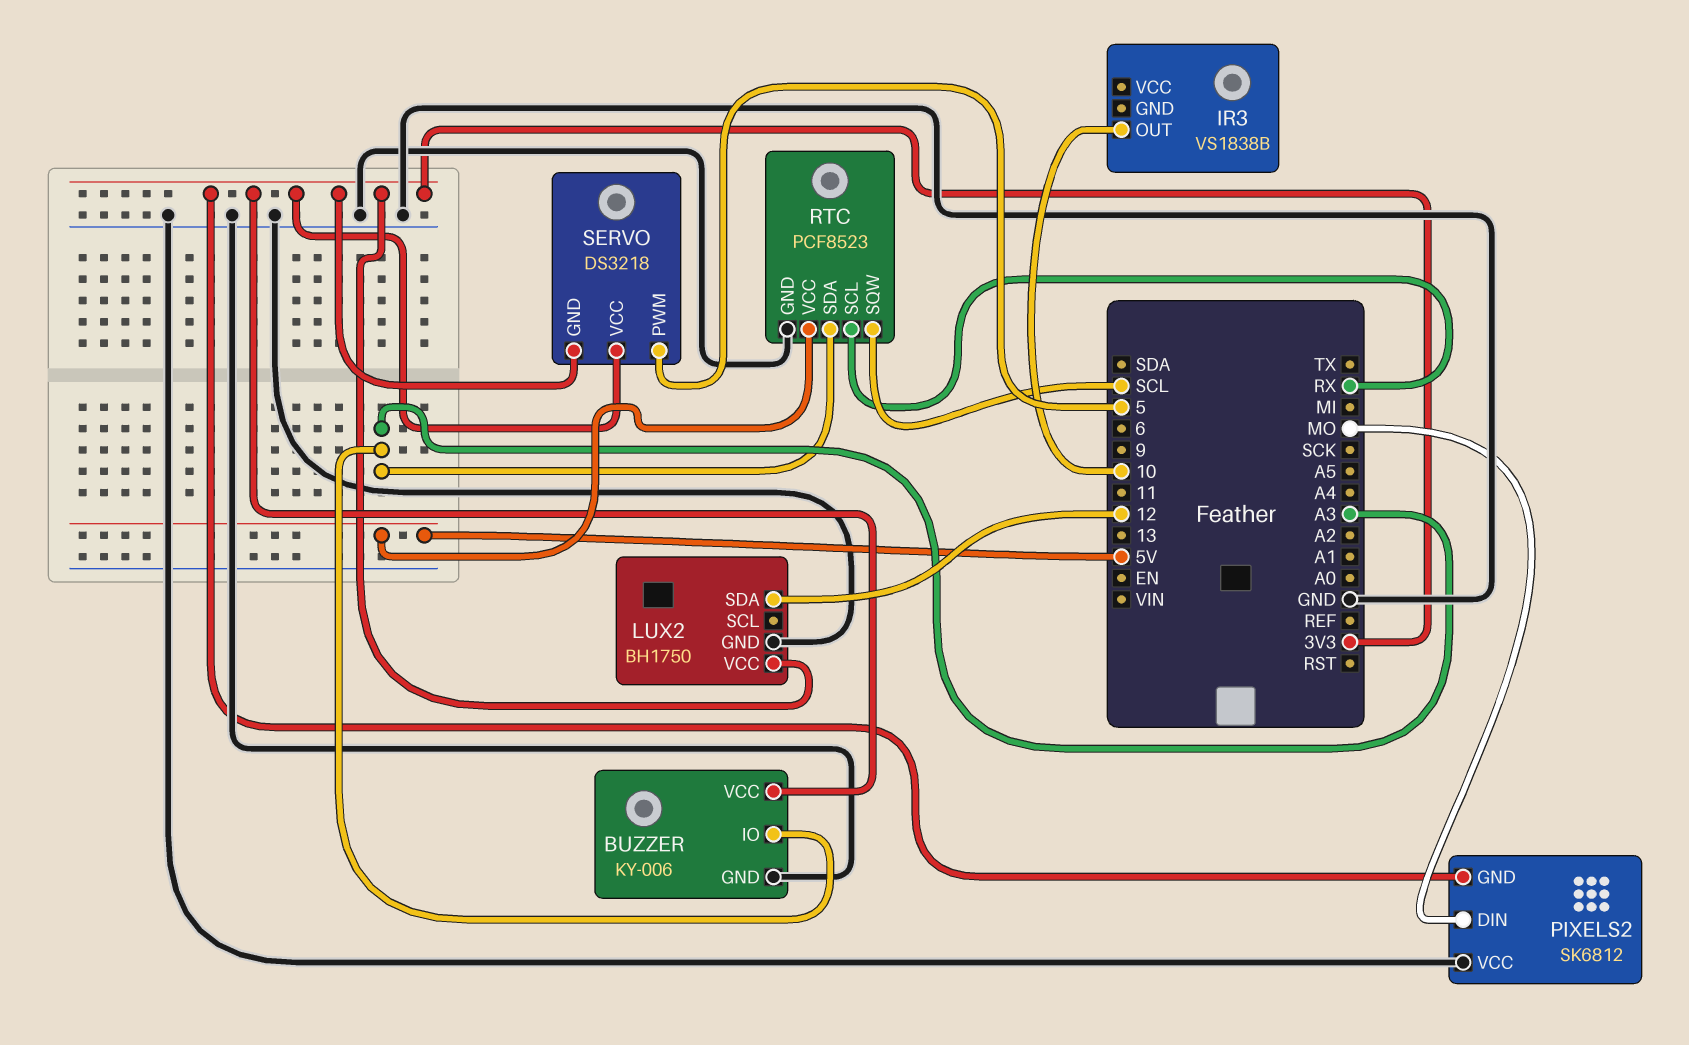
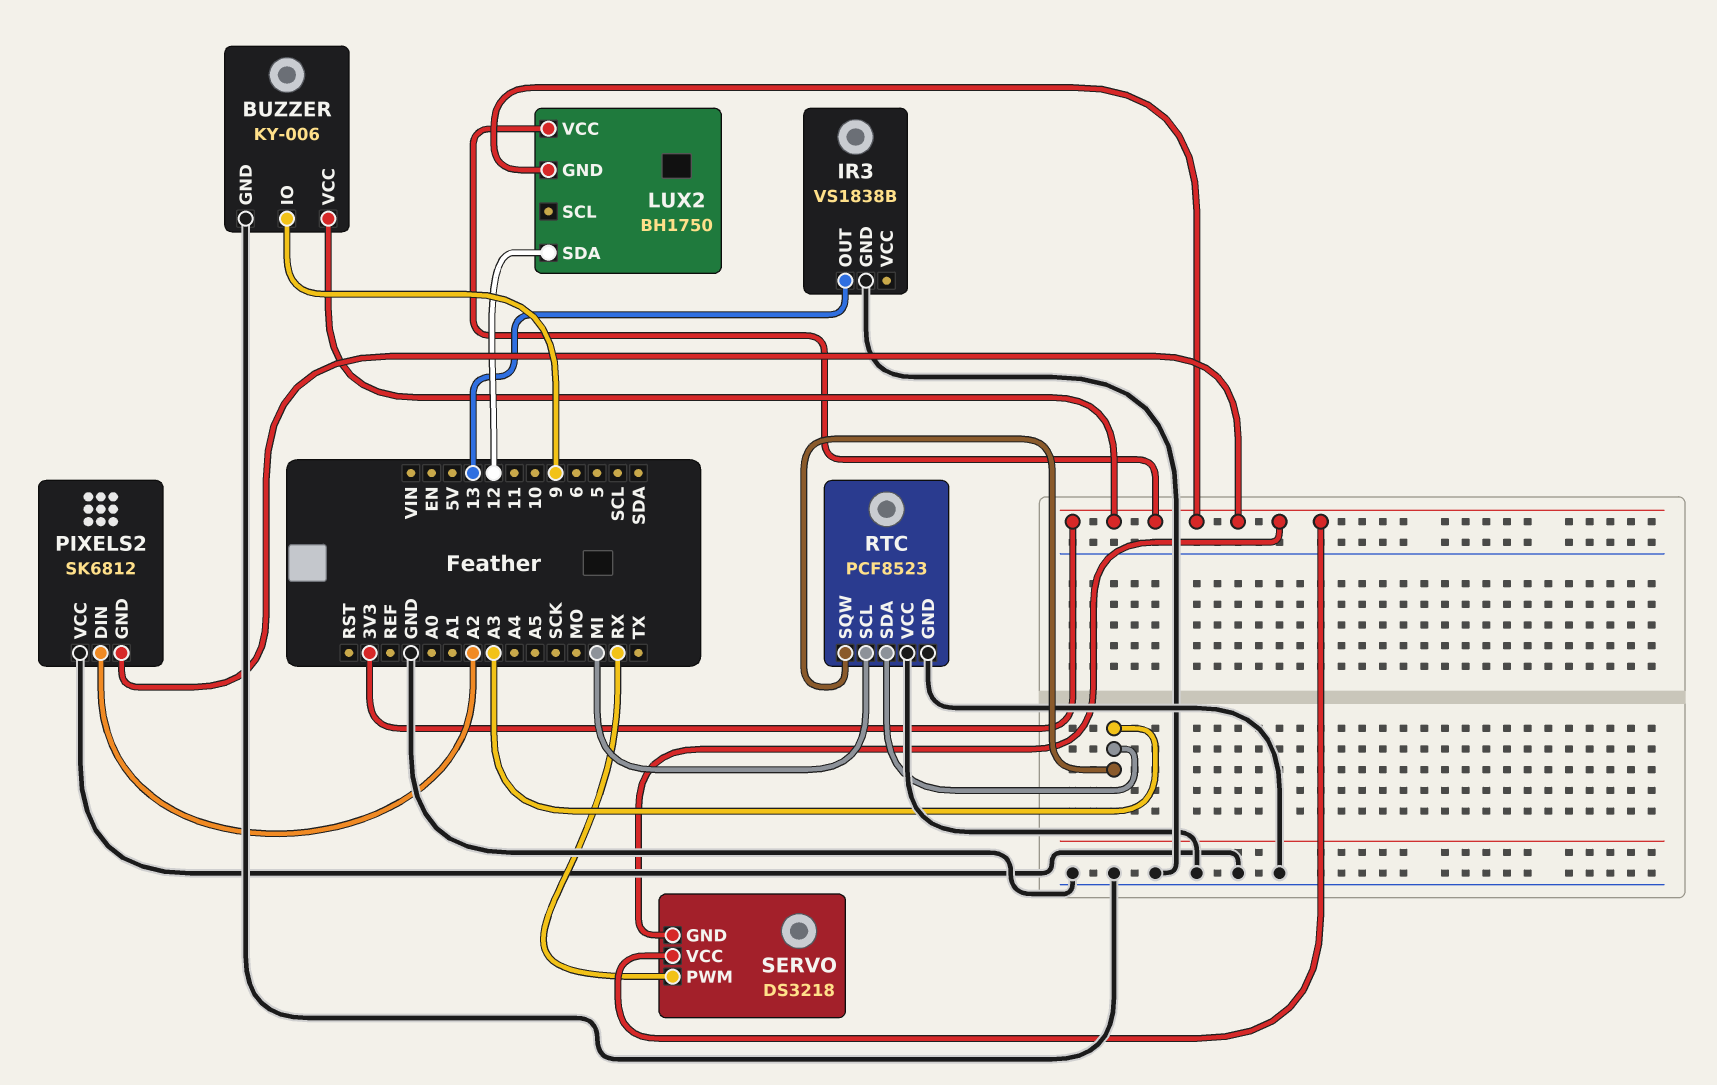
BUZZER pin IO: A3 -> 9
IR3 pin GND: none -> GND
IR3 pin OUT: 10 -> 13
LUX2 pin GND: GND -> 3V3
PIXELS2 pin DIN: MO -> A2
RTC pin SCL: RX -> MI
RTC pin SQW: SCL -> A3
RTC pin VCC: 5V -> GND
SERVO pin PWM: 5 -> RX

